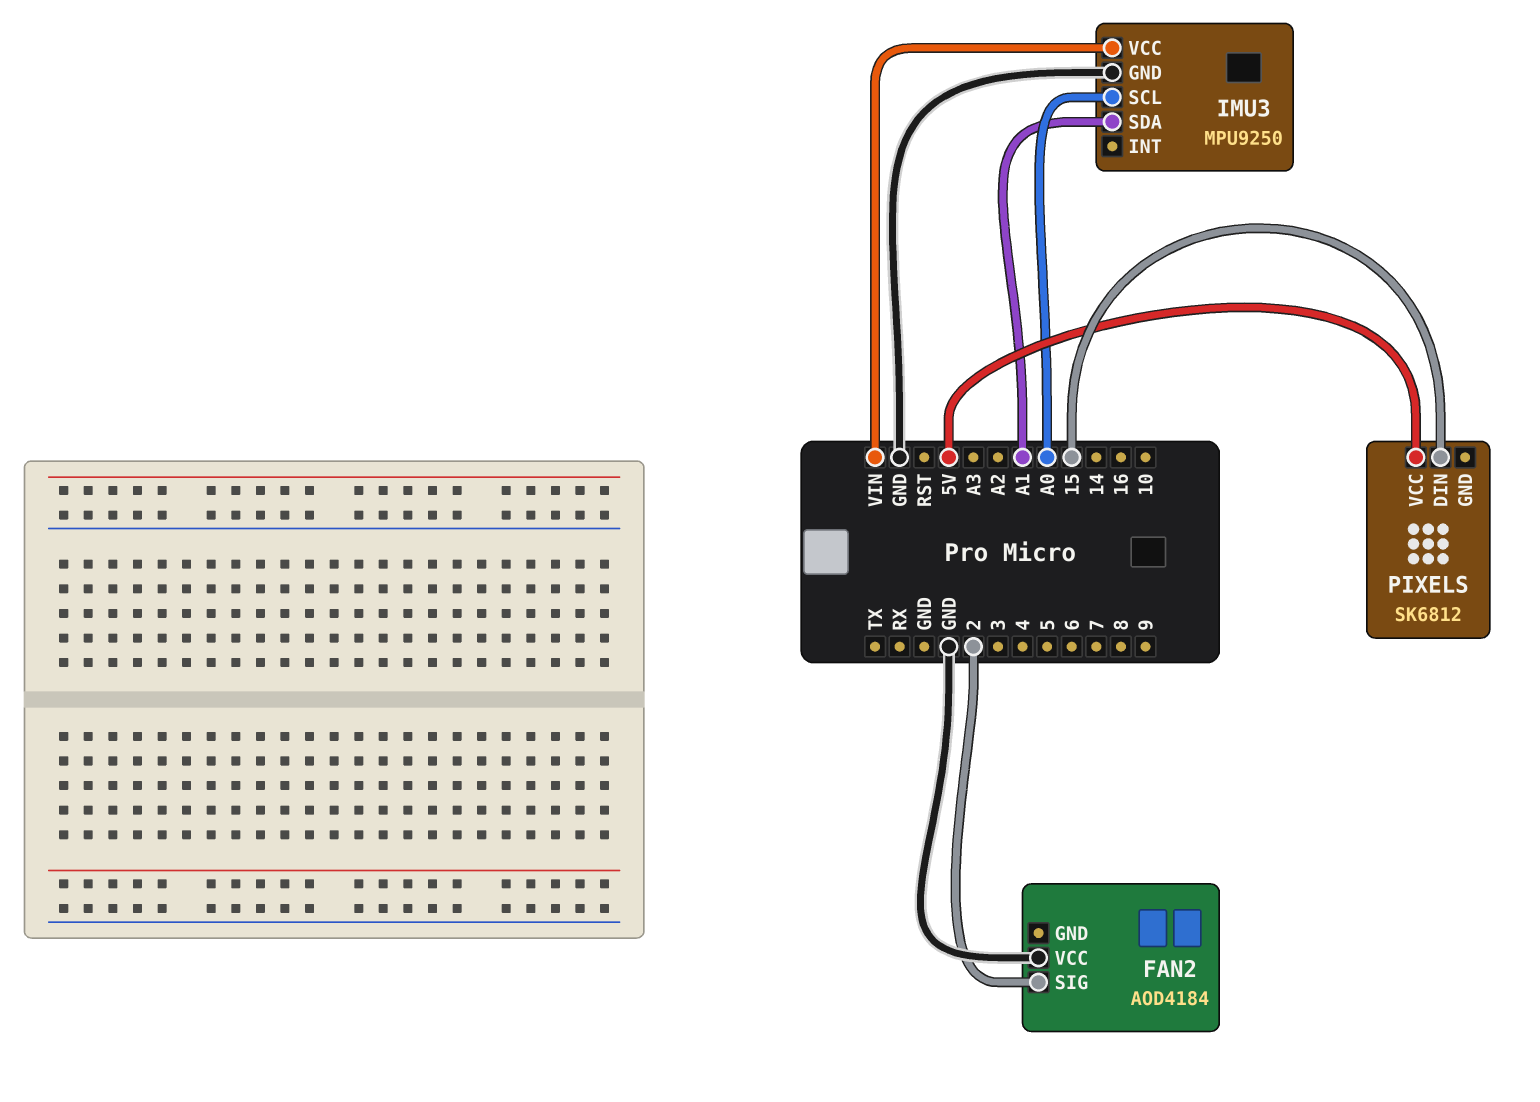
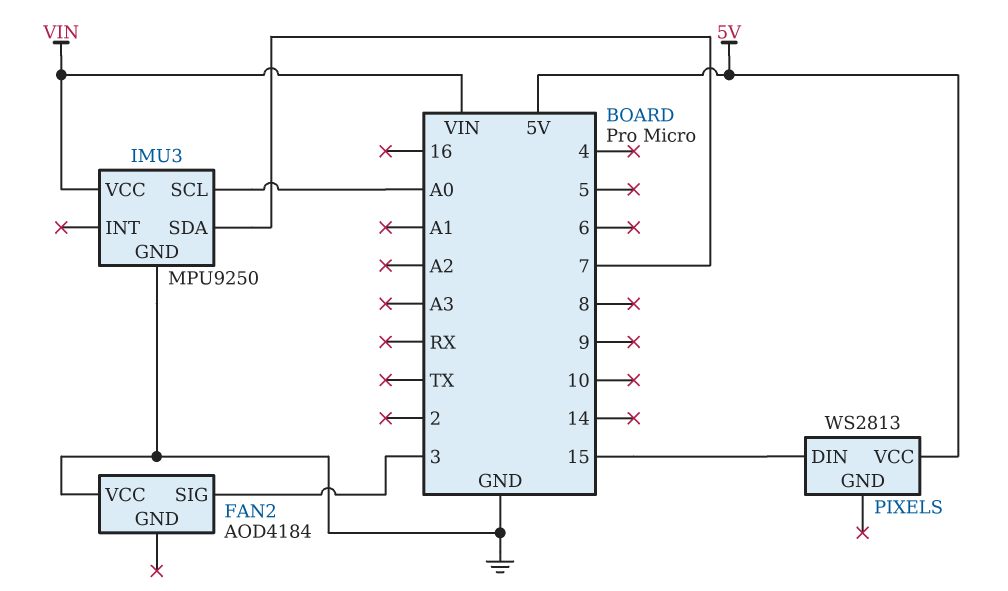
FAN2 pin SIG: 2 -> 3
IMU3 pin SDA: A1 -> 7
PIXELS: SK6812 -> WS2813

